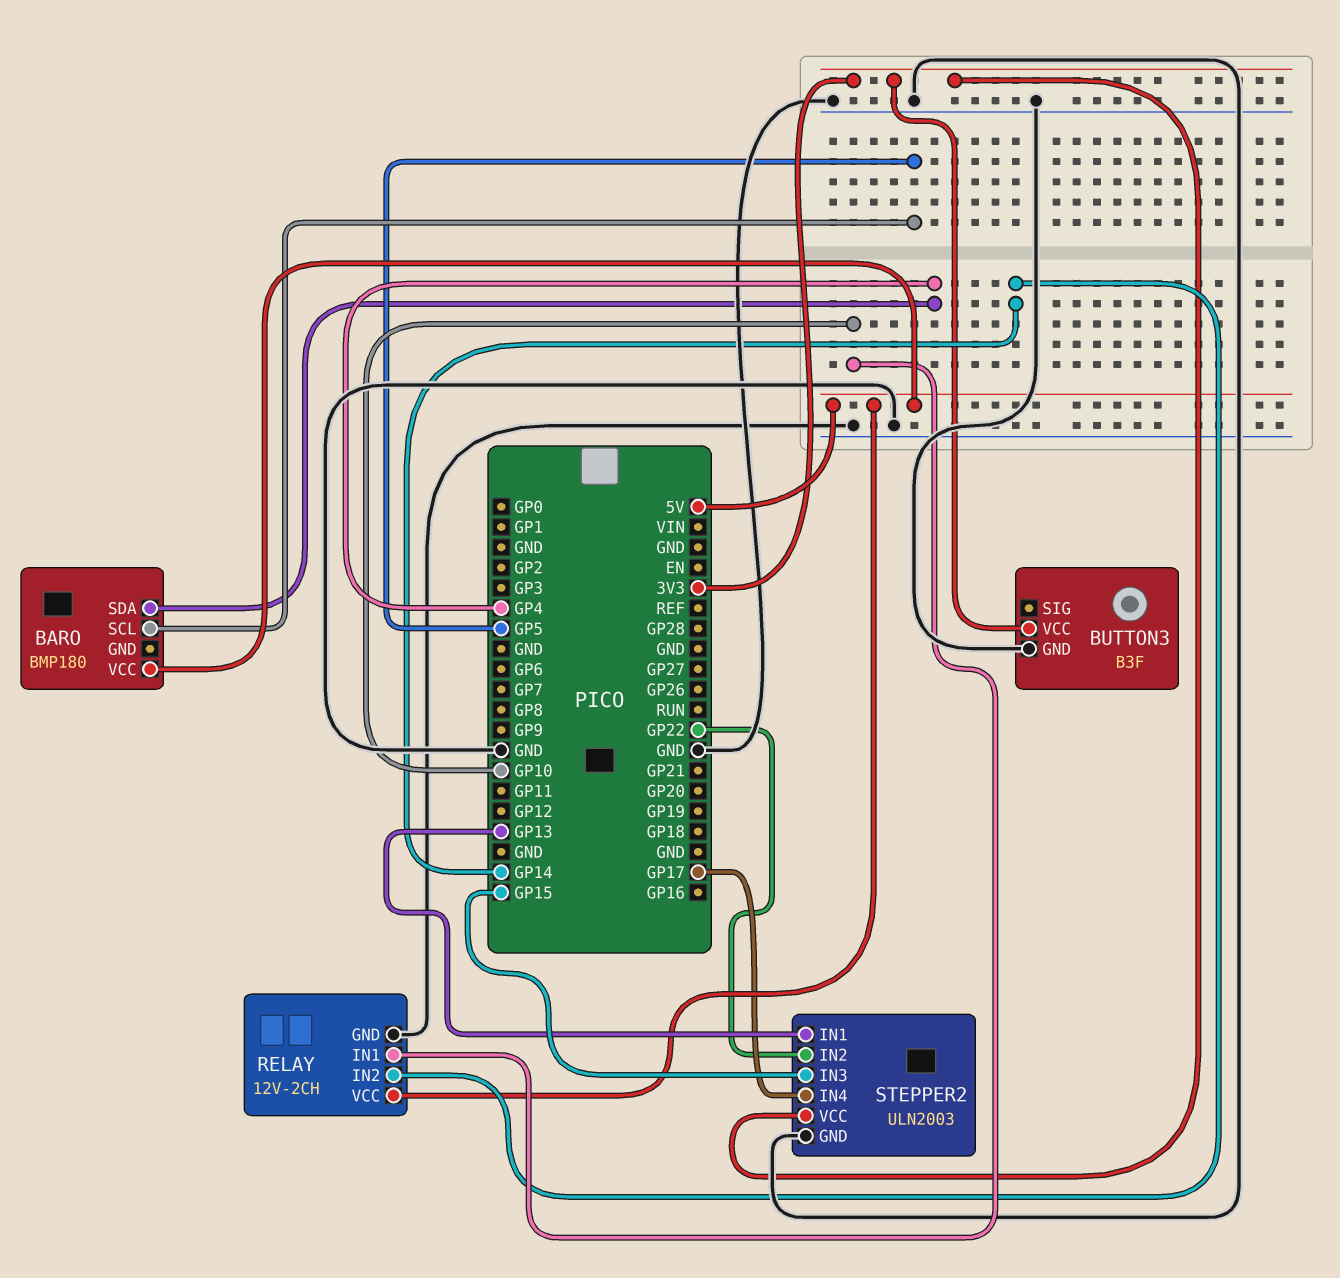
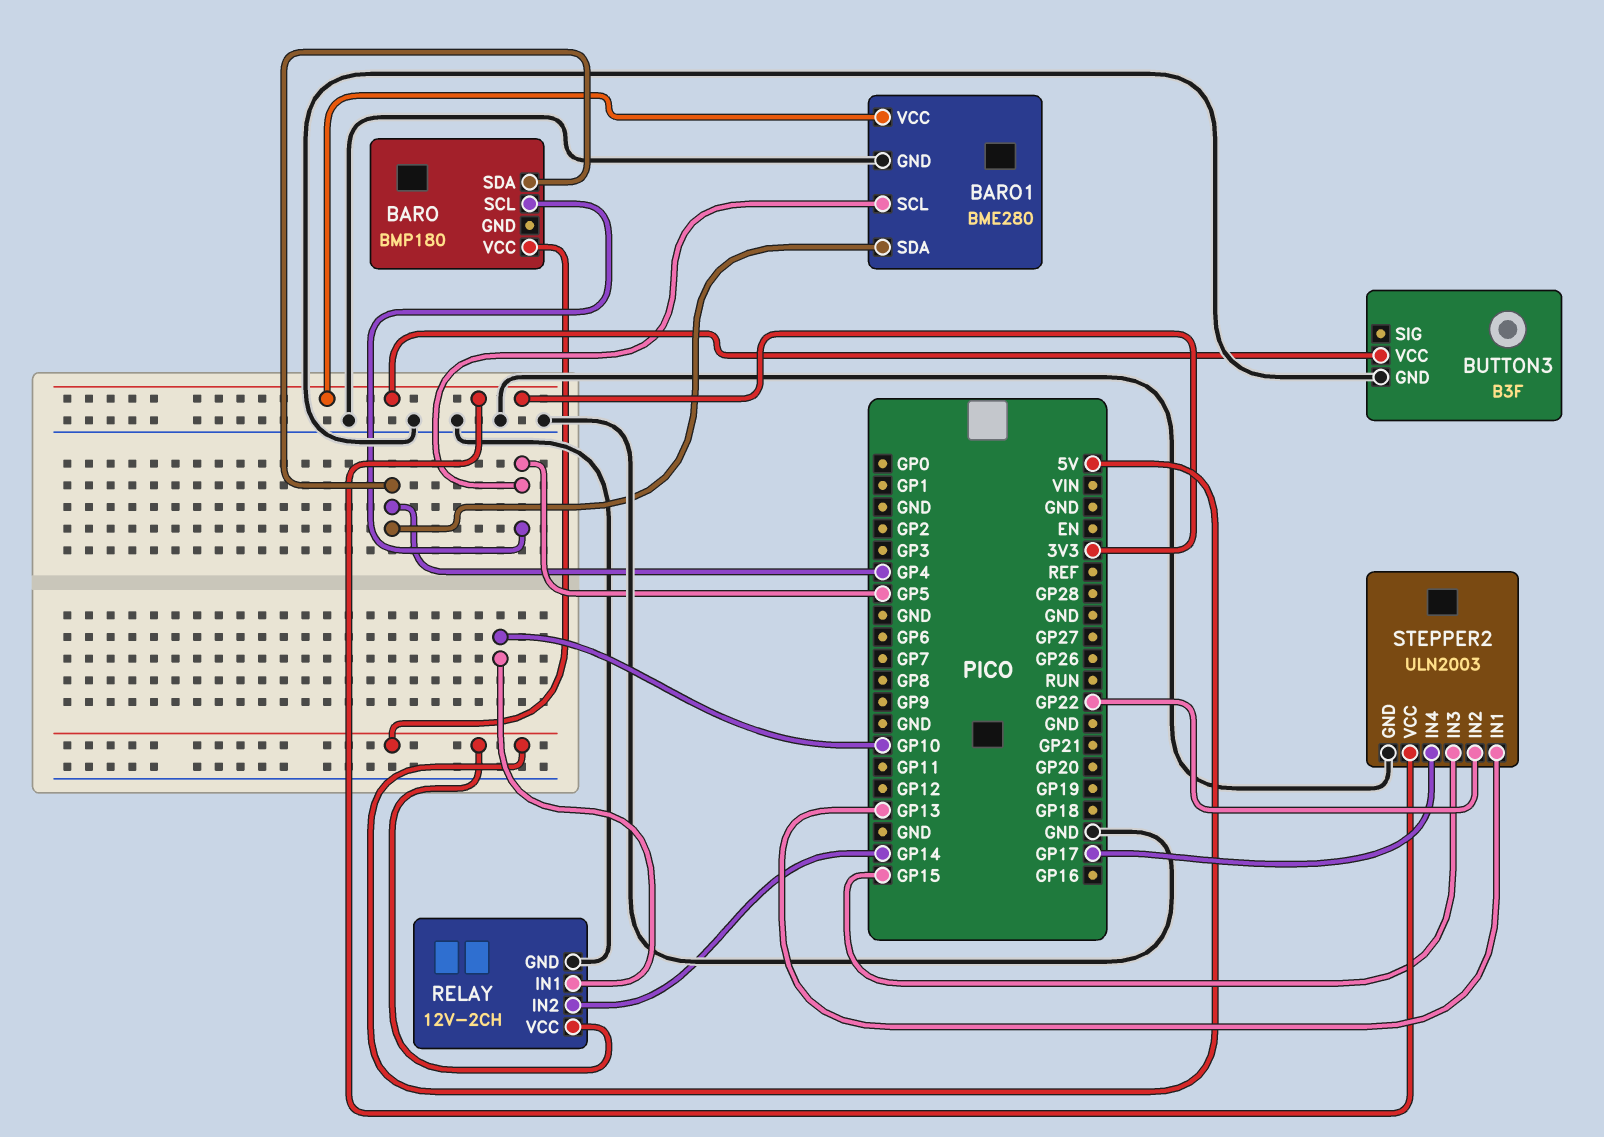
BARO1: none -> BME280
BARO1 pin GND: none -> GND
BARO1 pin SCL: none -> GP5
BARO1 pin SDA: none -> GP4
BARO1 pin VCC: none -> 3V3

